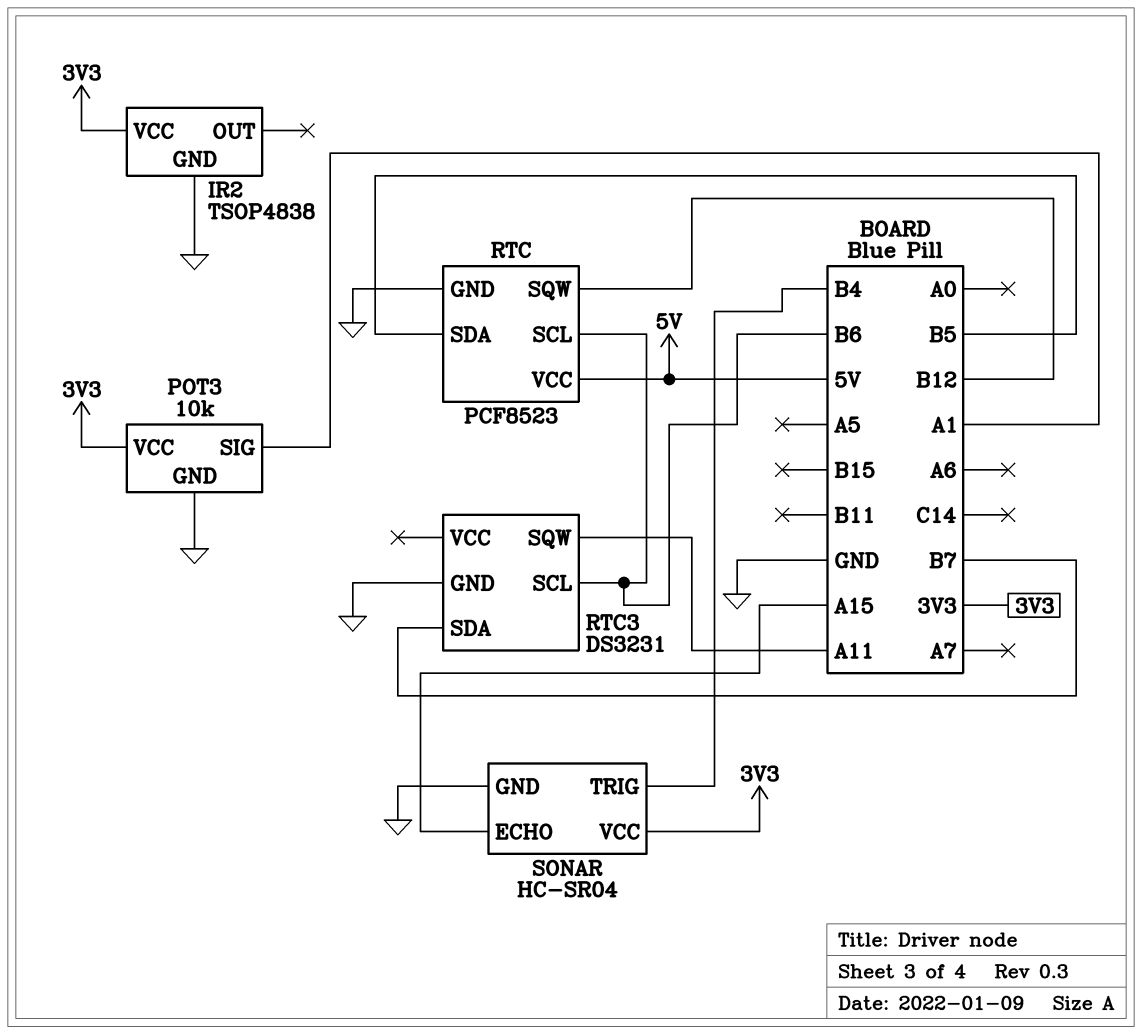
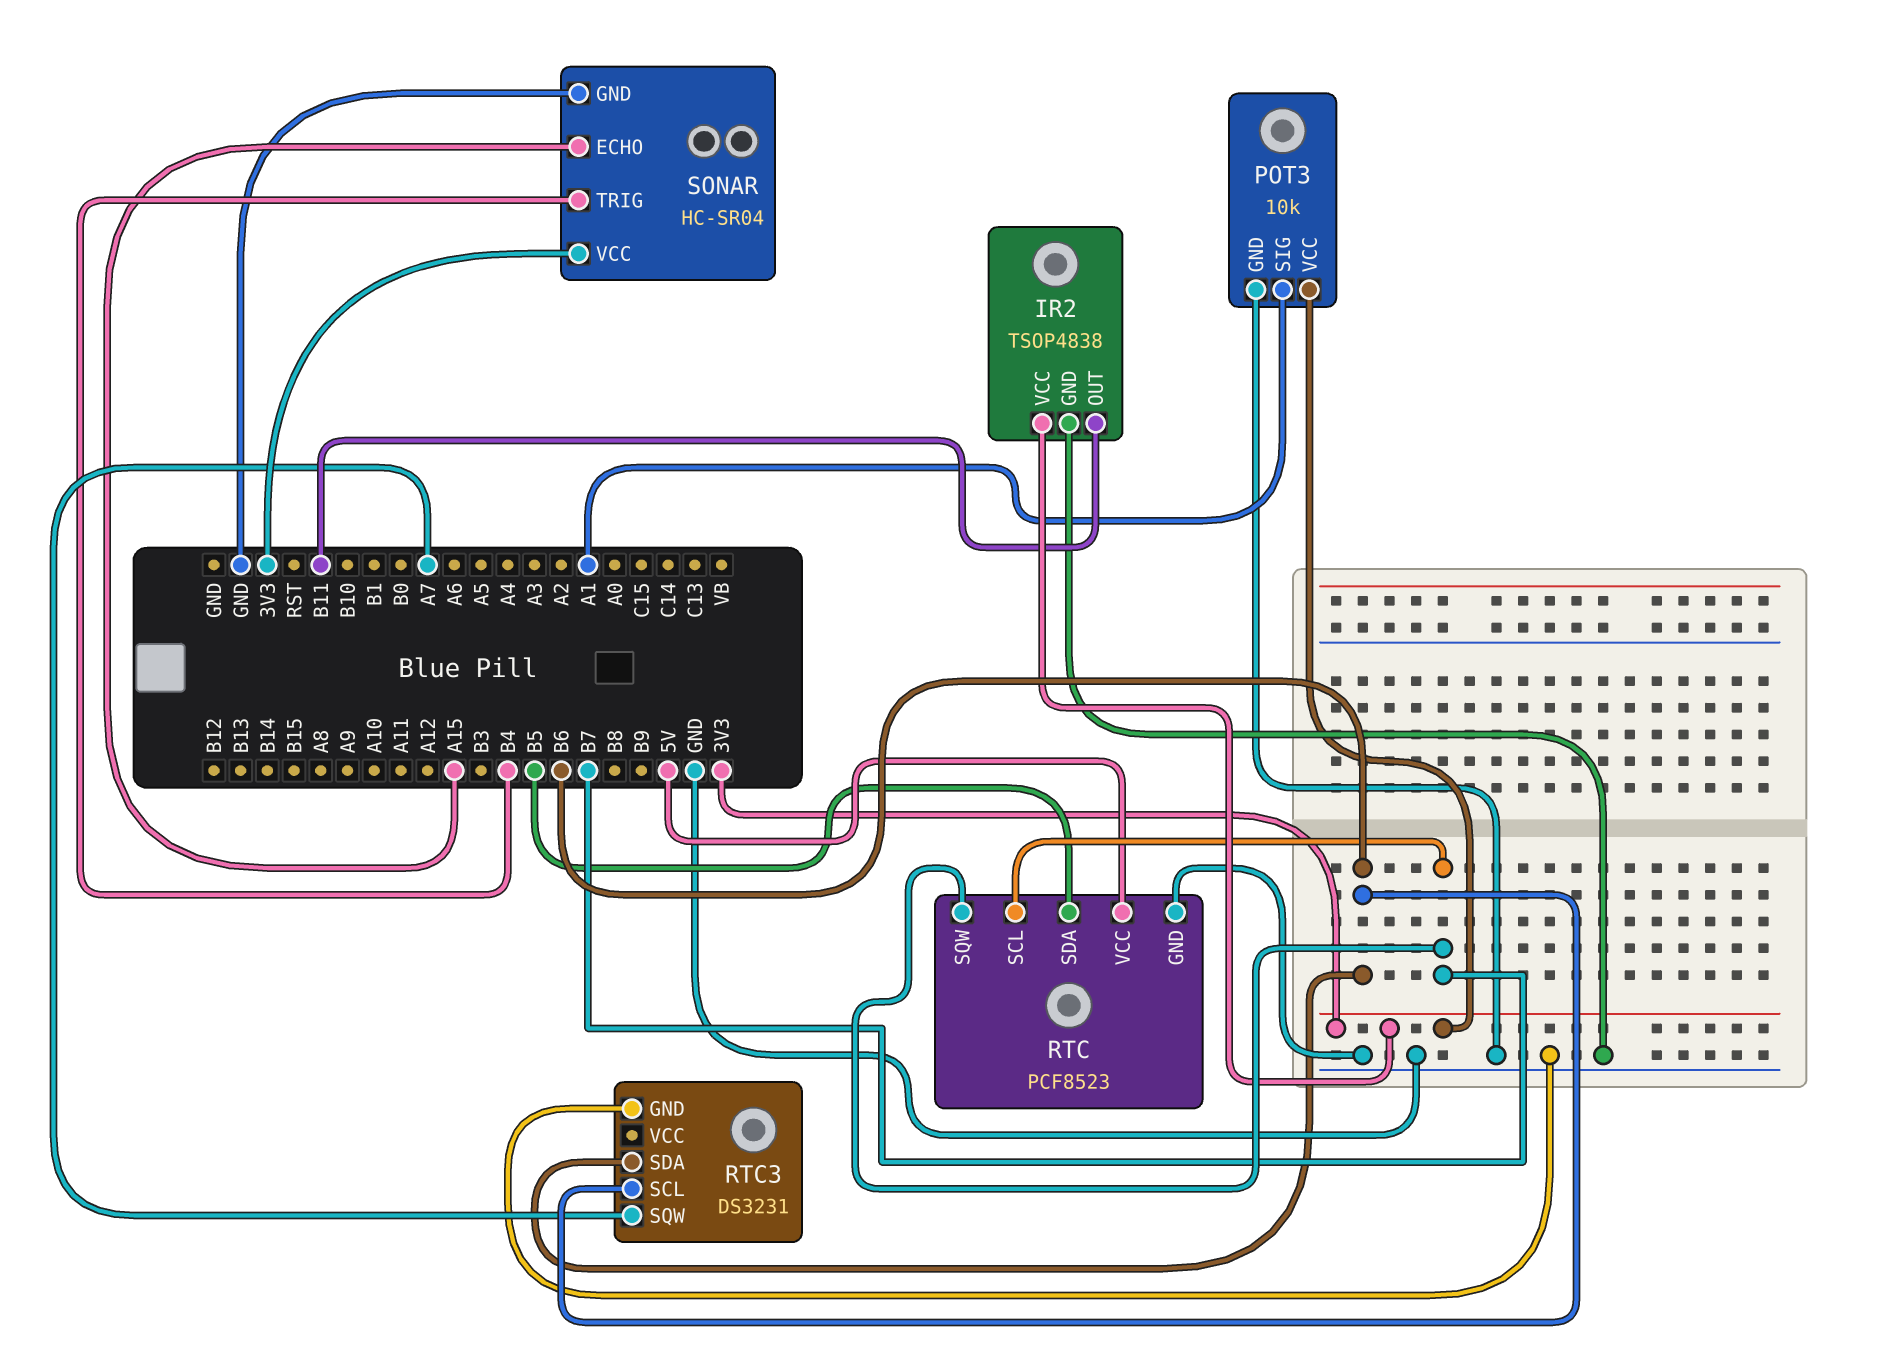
IR2 pin OUT: none -> B11
RTC pin SCL: B6 -> B7
RTC pin SQW: B12 -> B7
RTC3 pin SDA: B7 -> B6
RTC3 pin SQW: A11 -> A7

